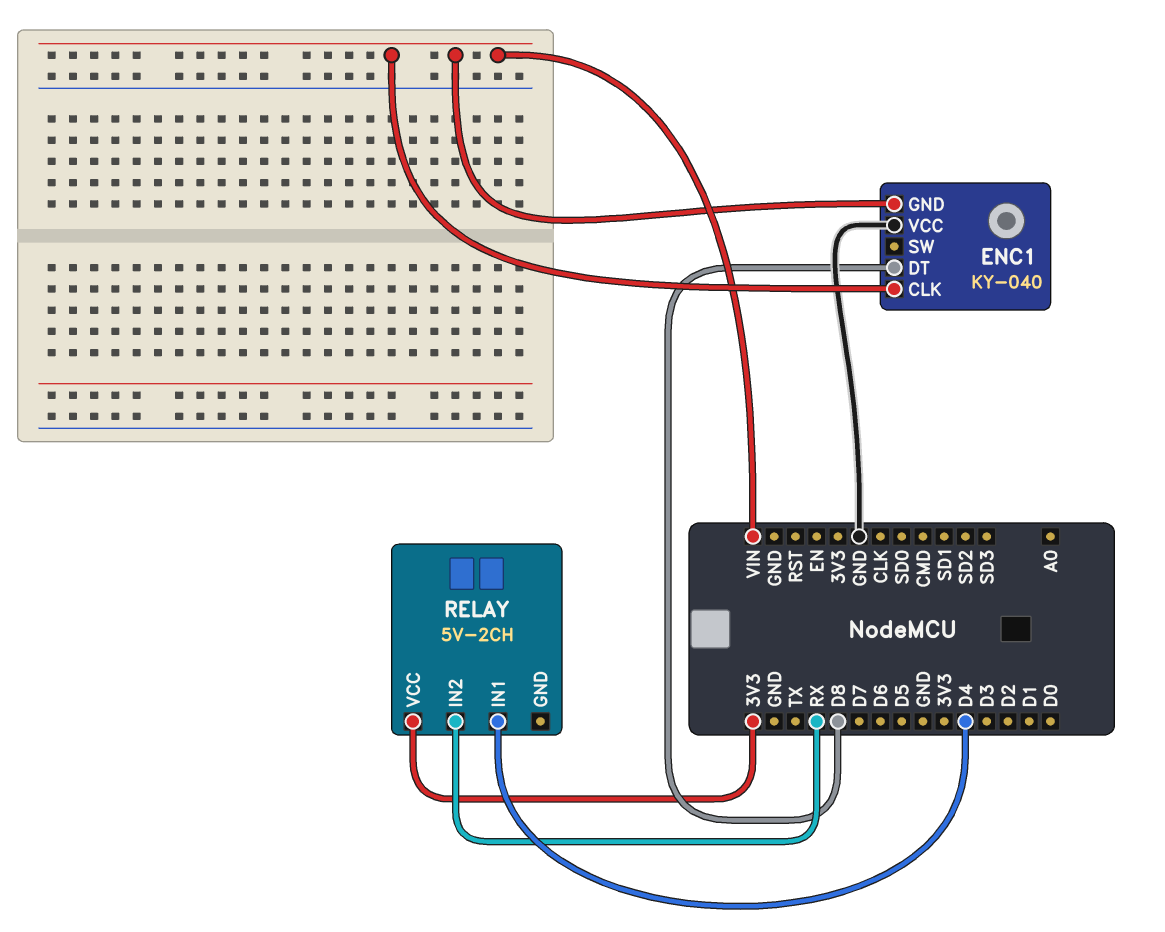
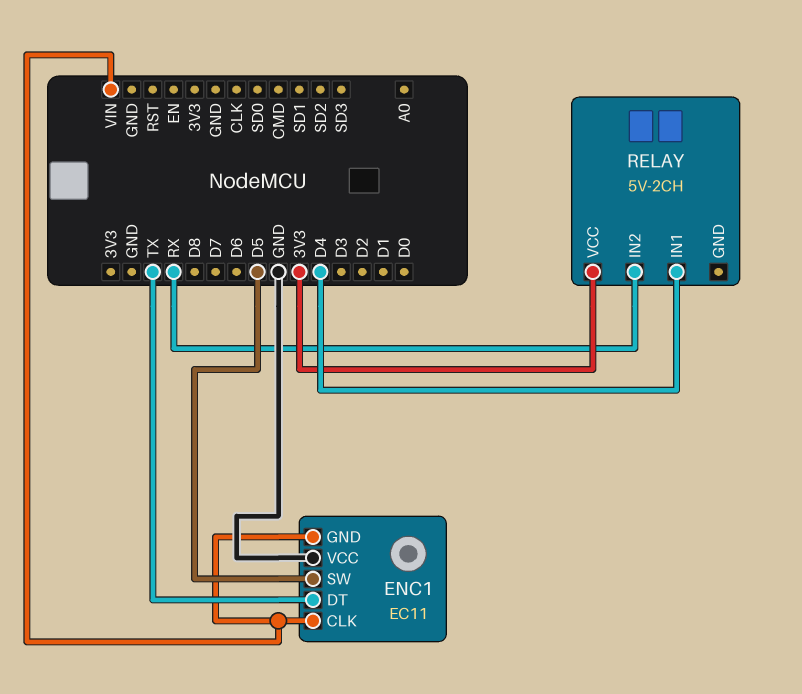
ENC1: KY-040 -> EC11
ENC1 pin DT: D8 -> TX
ENC1 pin SW: none -> D5

